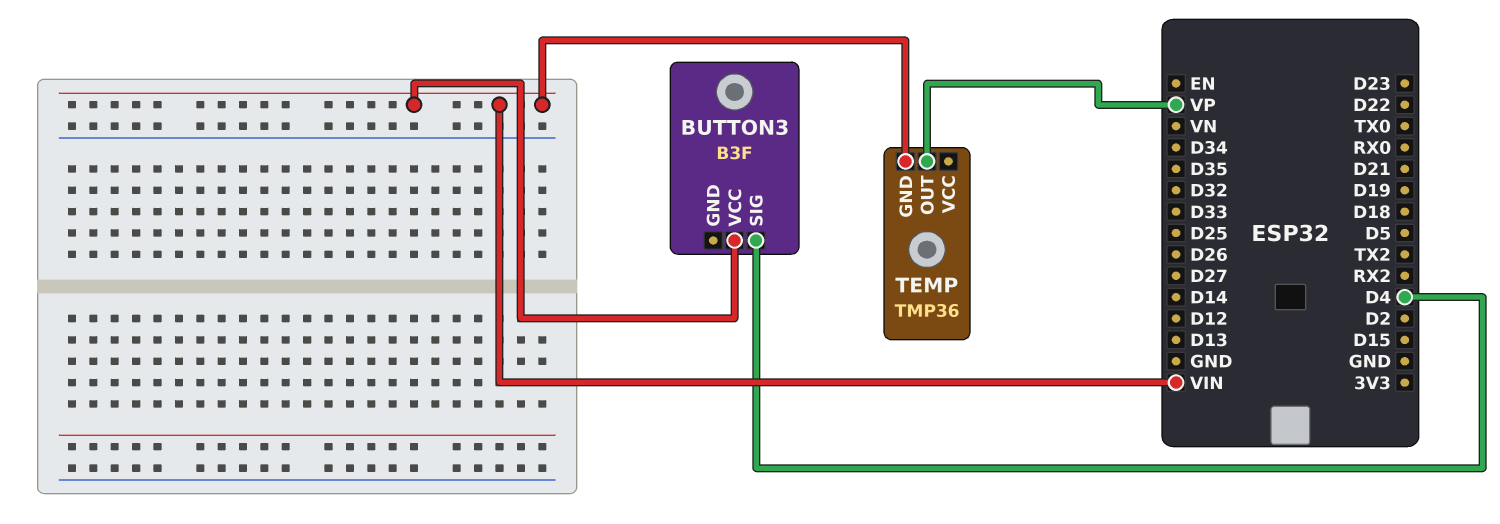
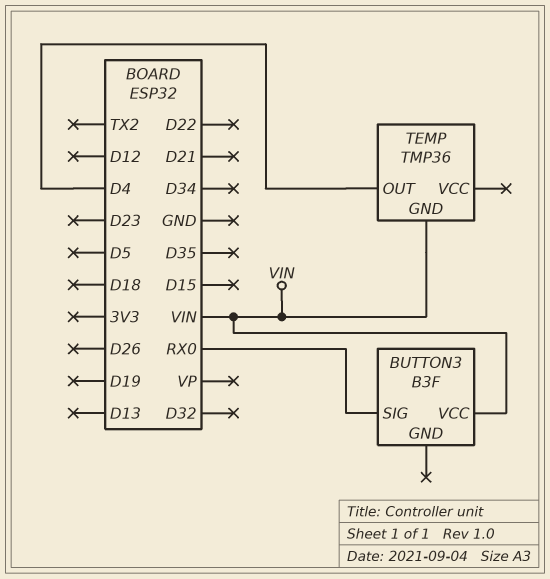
BUTTON3 pin SIG: D4 -> RX0
TEMP pin OUT: VP -> D4

